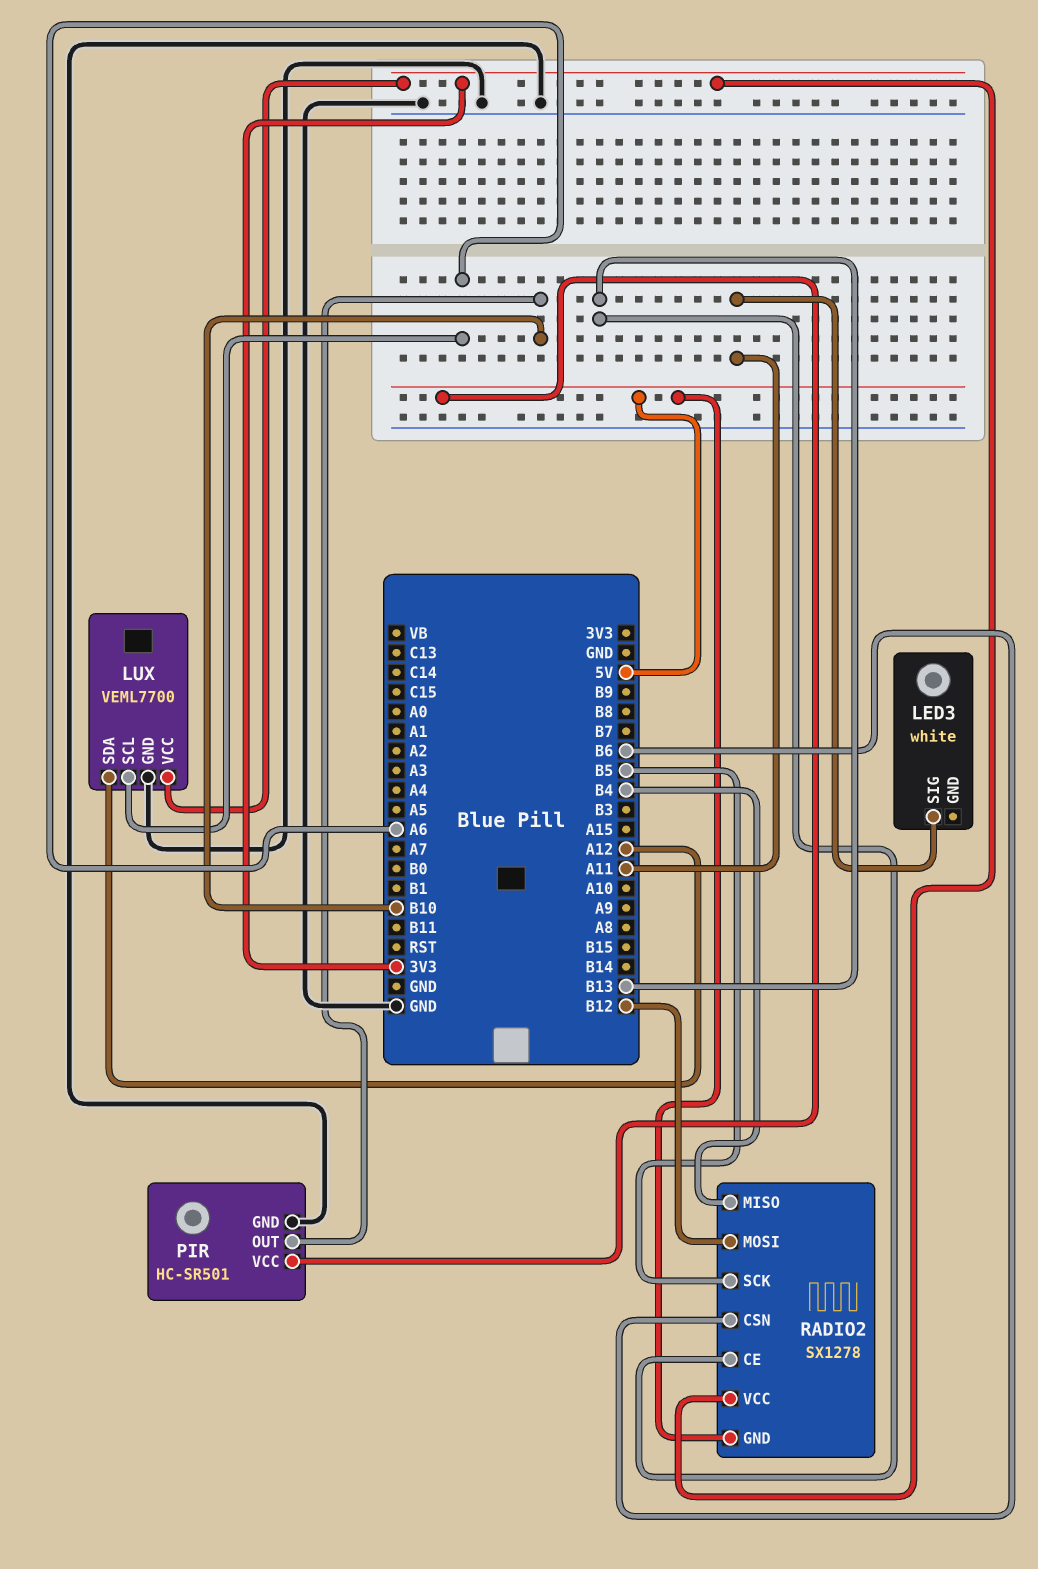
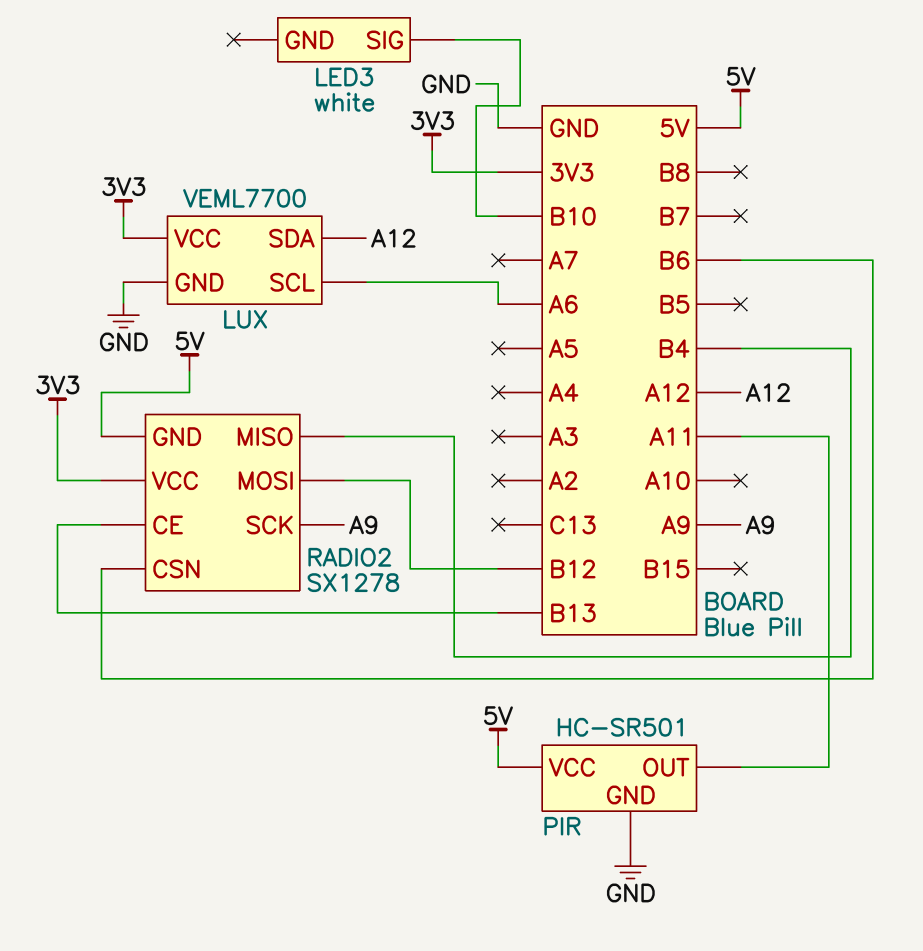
LED3 pin SIG: A11 -> B10
PIR pin OUT: B10 -> A11
RADIO2 pin SCK: B5 -> A9

